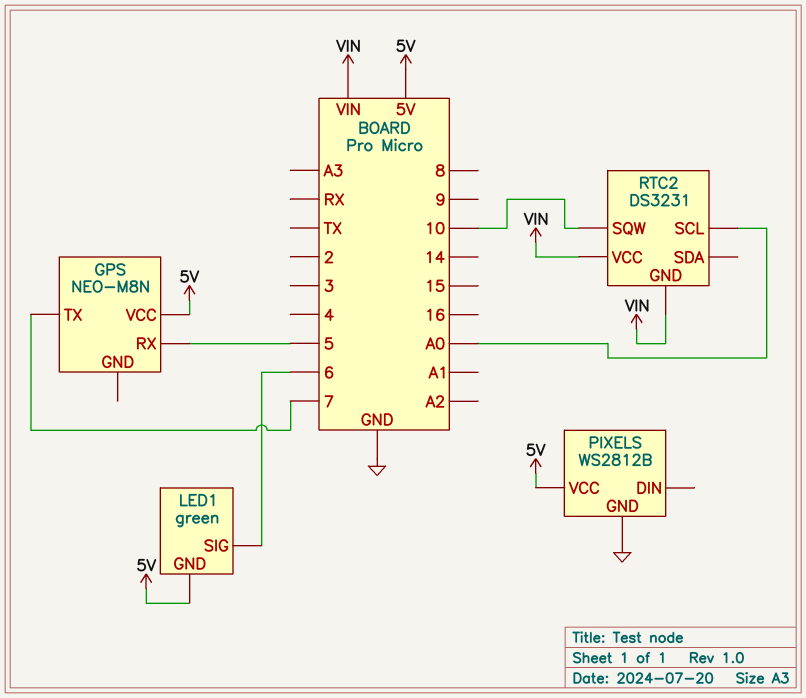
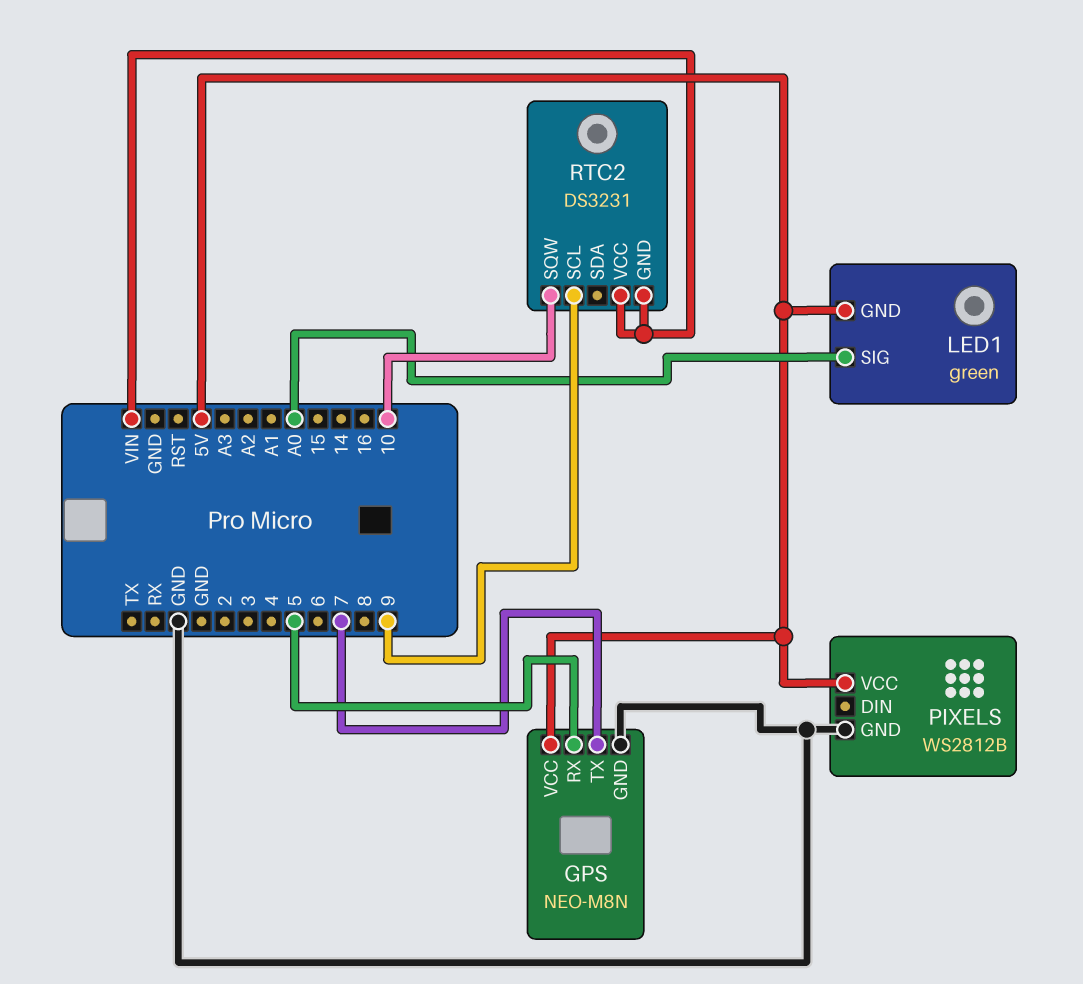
GPS pin GND: none -> GND
LED1 pin SIG: 6 -> A0
RTC2 pin SCL: A0 -> 9

